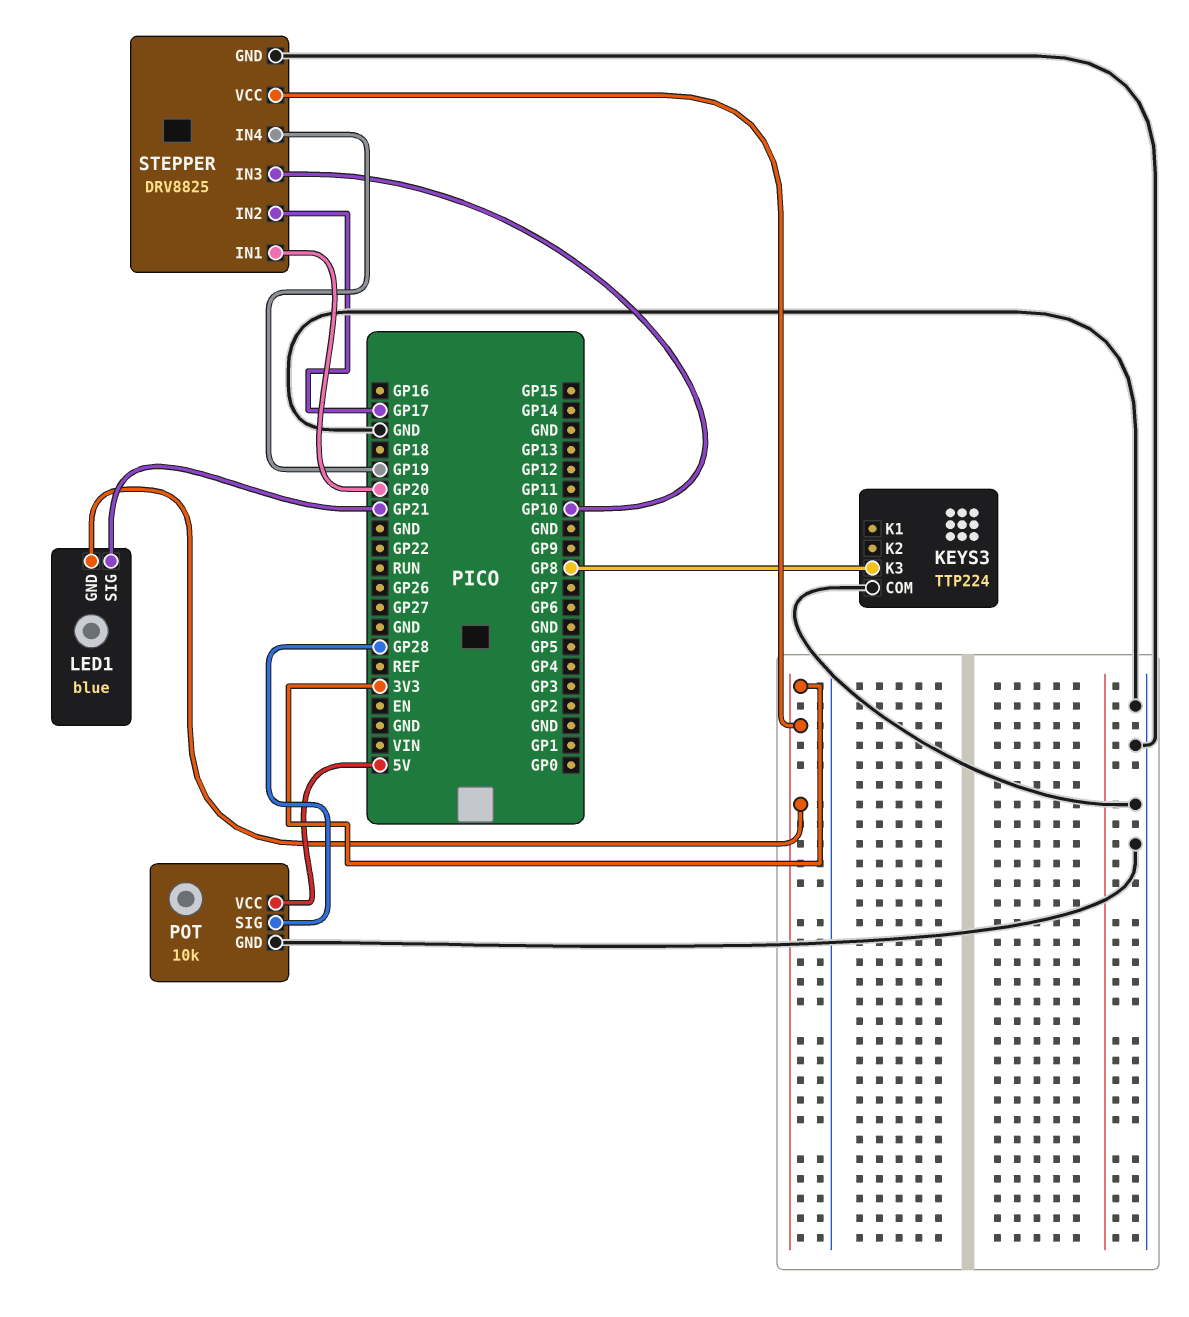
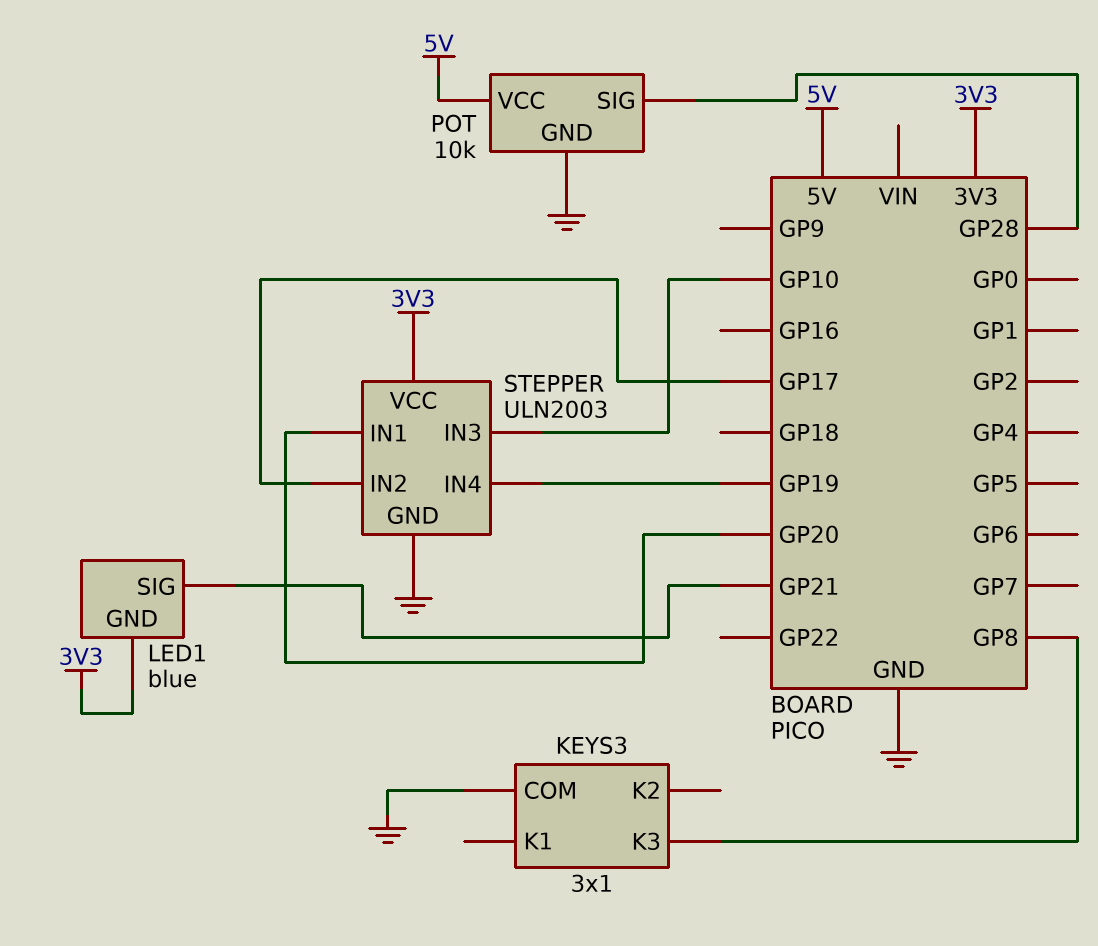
KEYS3: TTP224 -> 3x1
STEPPER: DRV8825 -> ULN2003

